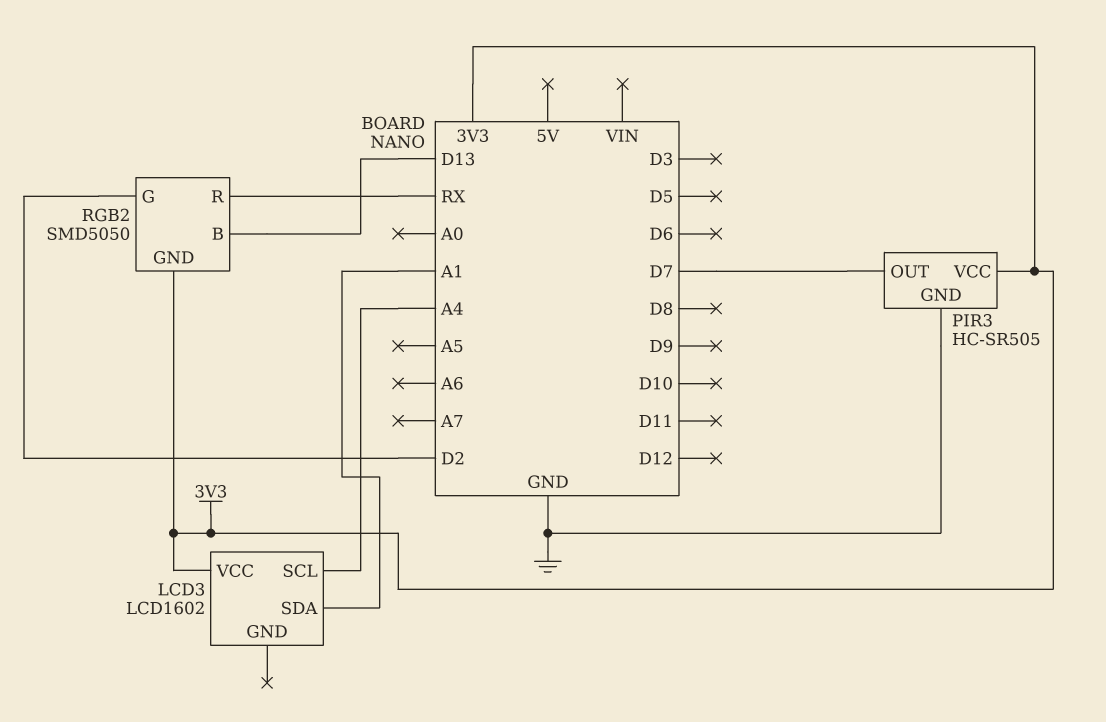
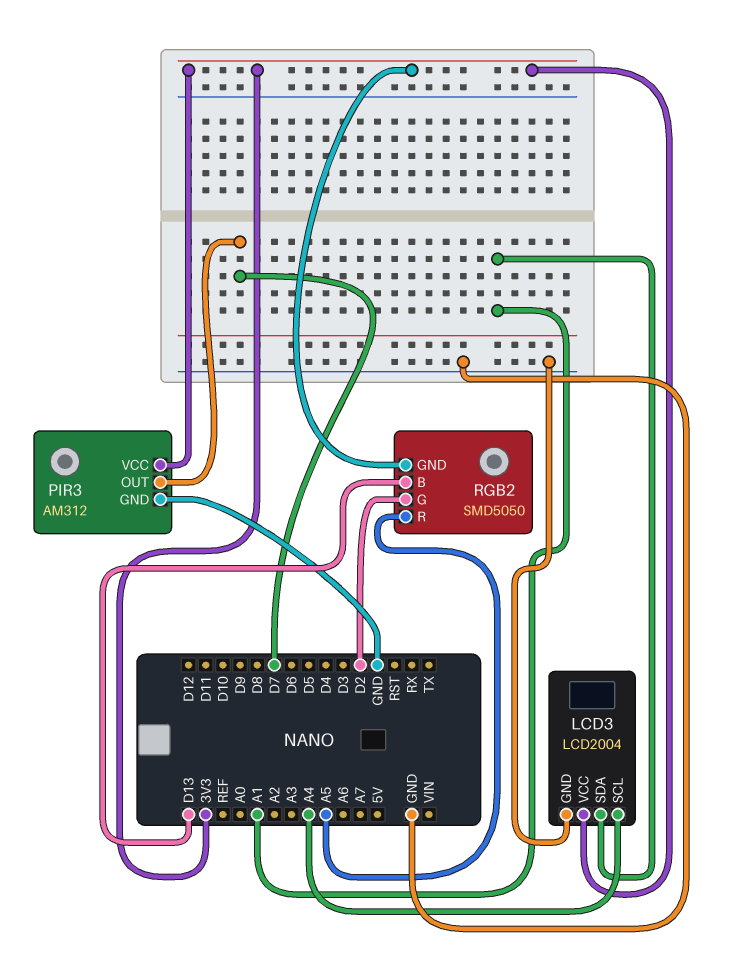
LCD3: LCD1602 -> LCD2004
LCD3 pin GND: none -> GND
PIR3: HC-SR505 -> AM312
RGB2 pin R: RX -> A5

